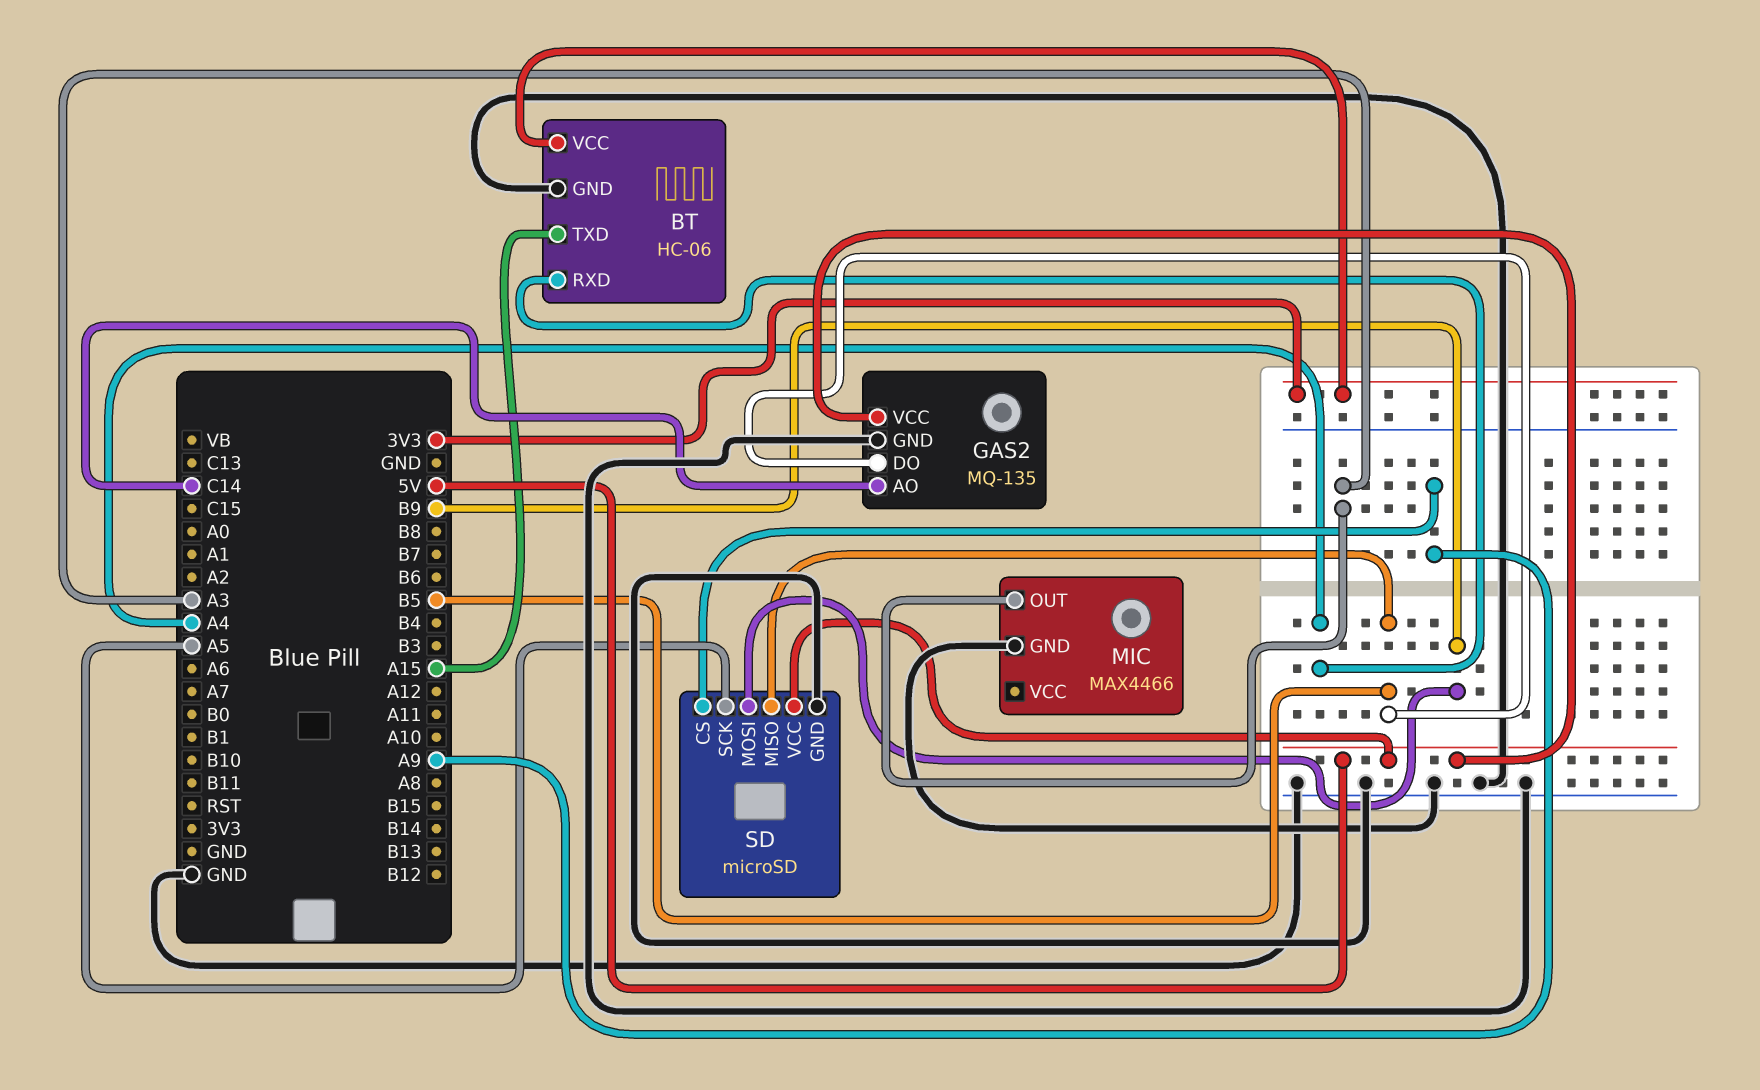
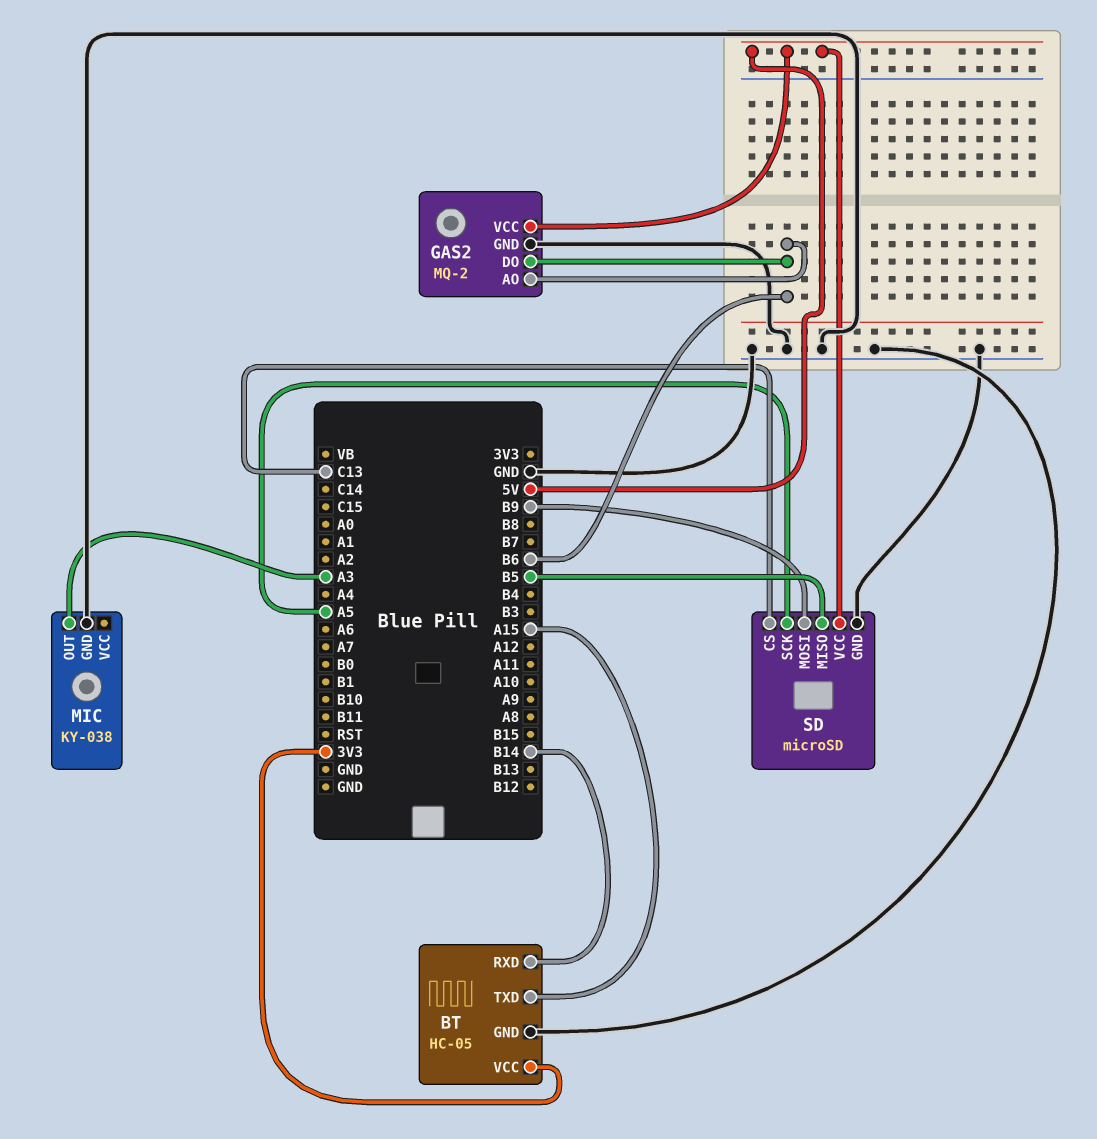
BT: HC-06 -> HC-05
BT pin RXD: A4 -> B14
GAS2: MQ-135 -> MQ-2
GAS2 pin AO: C14 -> B6
GAS2 pin DO: B5 -> B6
MIC: MAX4466 -> KY-038
SD pin CS: A9 -> C13

